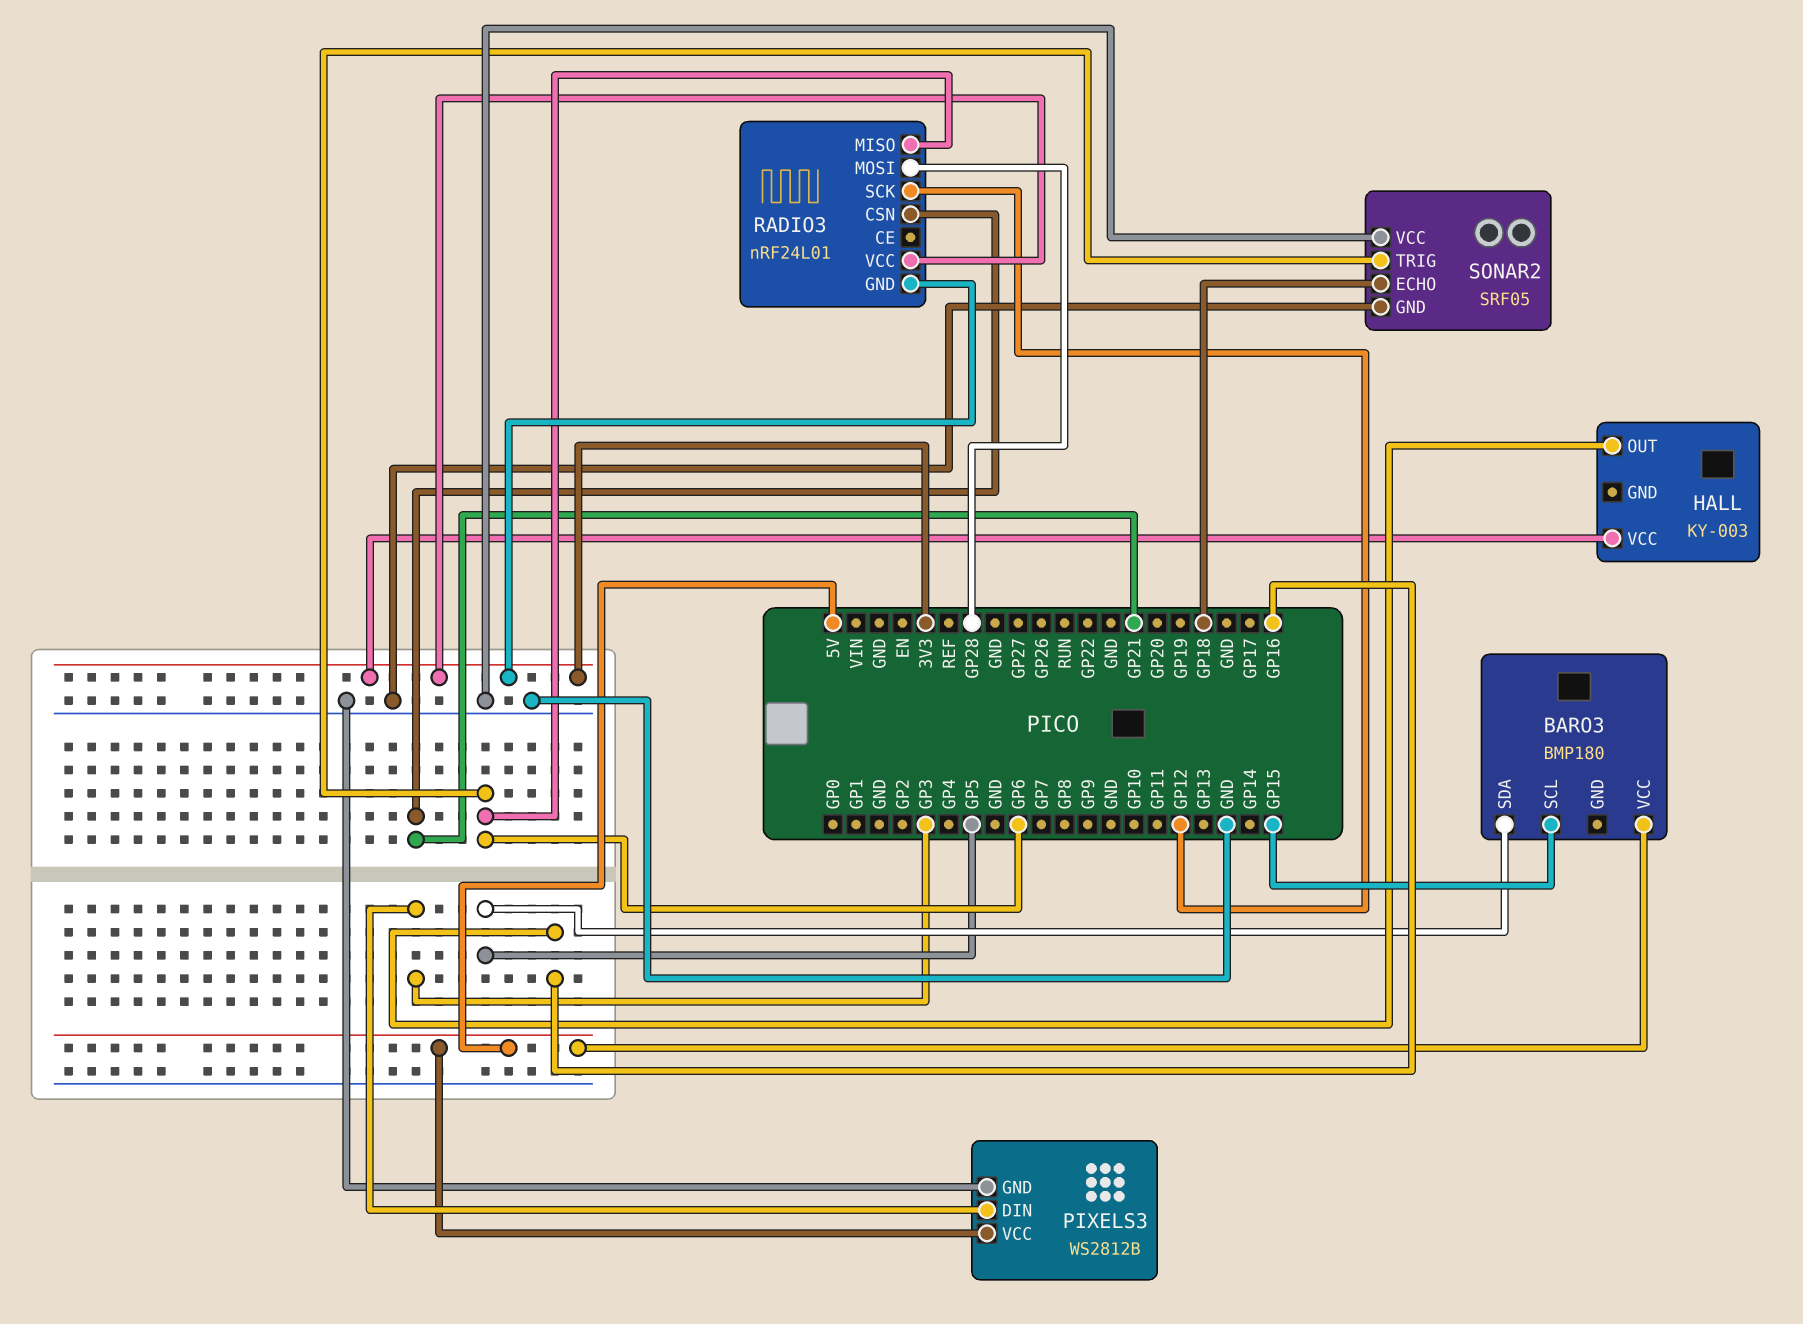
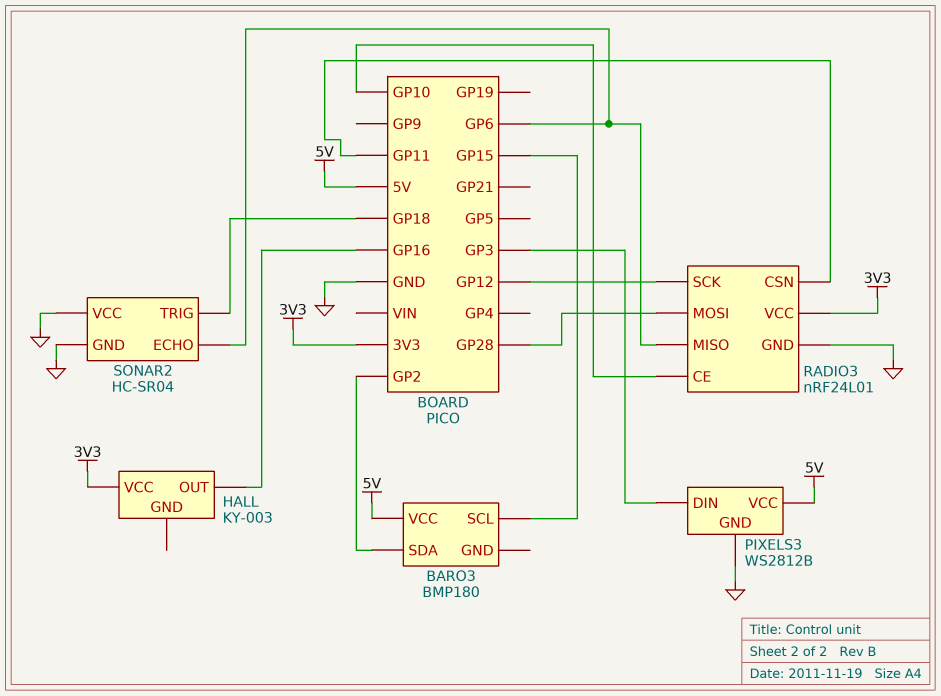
BARO3 pin SDA: GP5 -> GP2
RADIO3 pin CE: none -> GP10
RADIO3 pin CSN: GP21 -> GP11
RADIO3 pin GND: 3V3 -> GND
SONAR2: SRF05 -> HC-SR04
SONAR2 pin ECHO: GP18 -> GP6
SONAR2 pin TRIG: GP6 -> GP18

